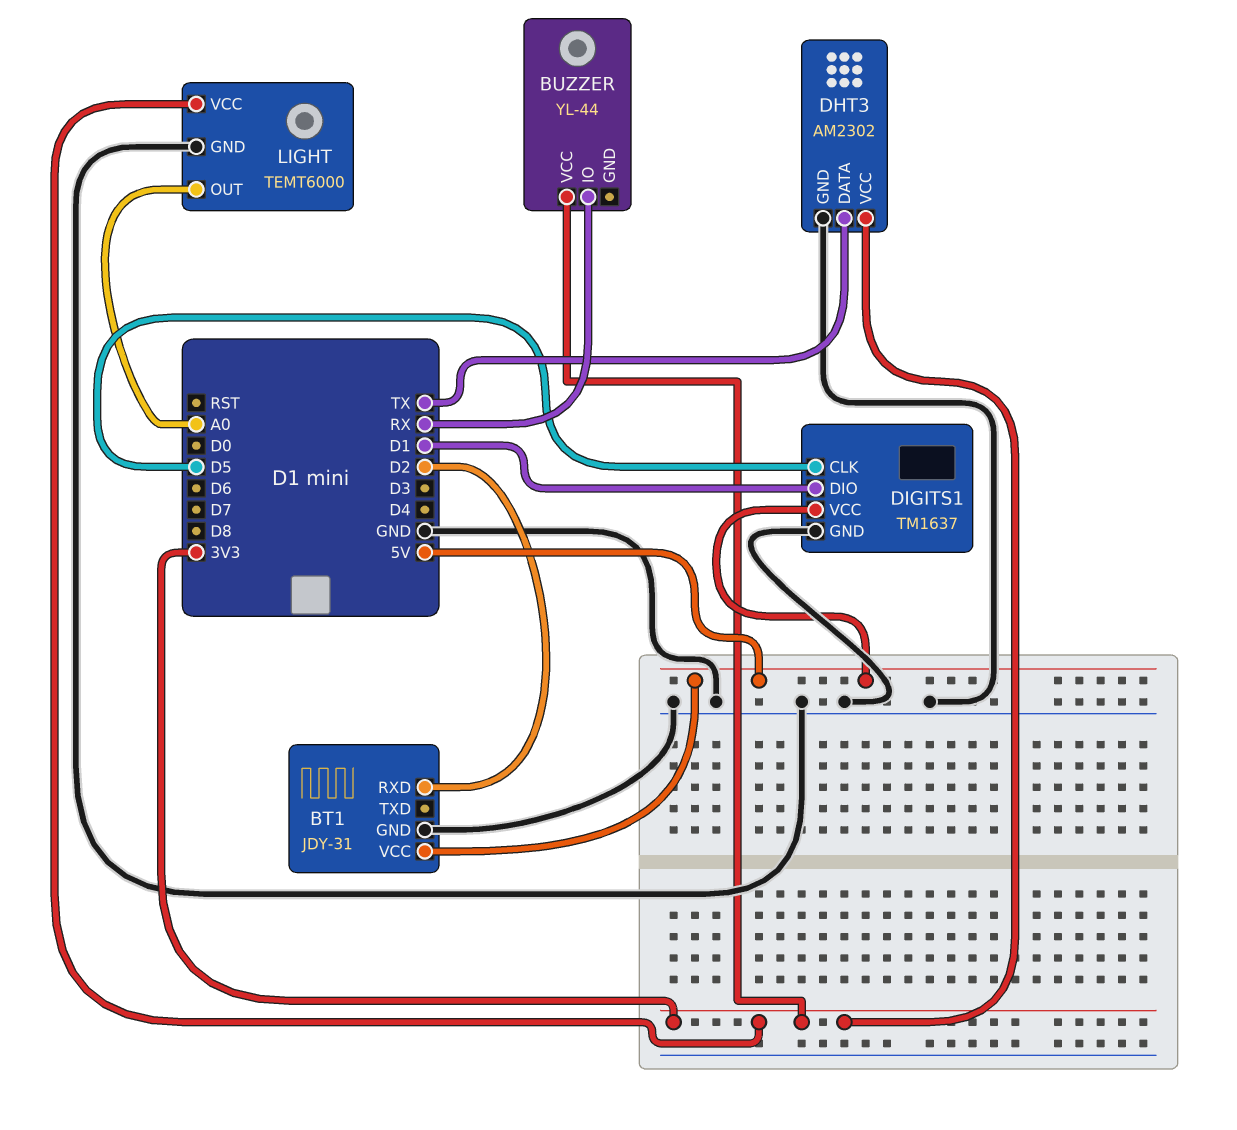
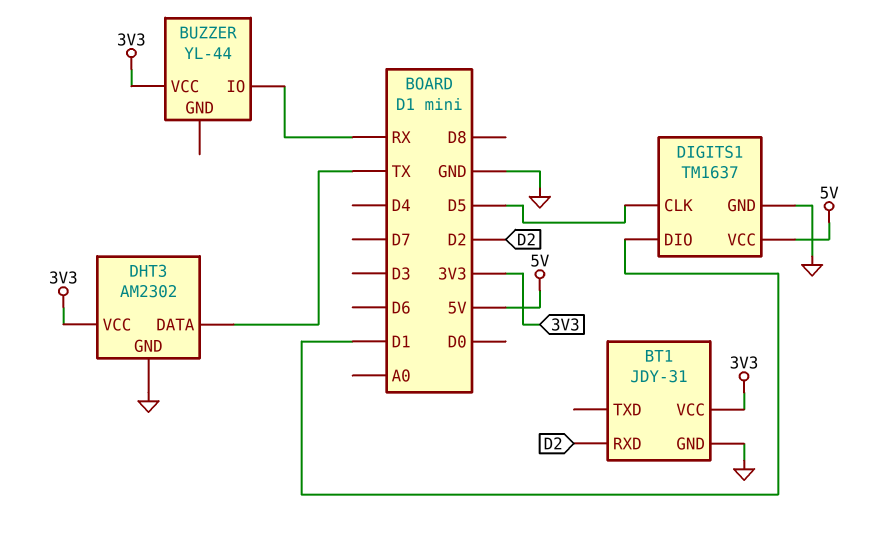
BT1 pin VCC: 5V -> 3V3
LIGHT: TEMT6000 -> none
LIGHT pin GND: GND -> none
LIGHT pin OUT: A0 -> none
LIGHT pin VCC: 3V3 -> none

